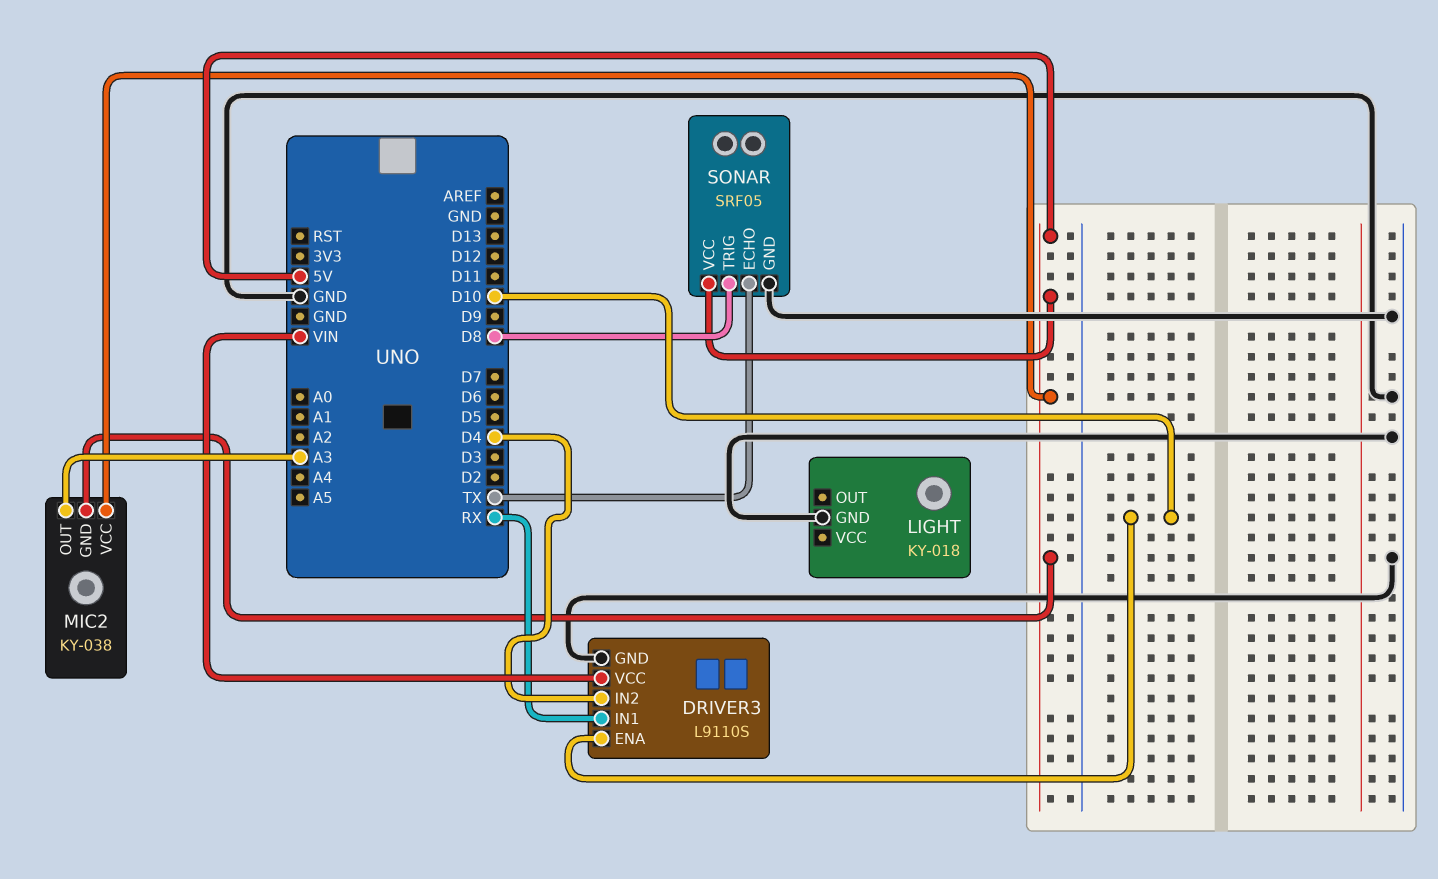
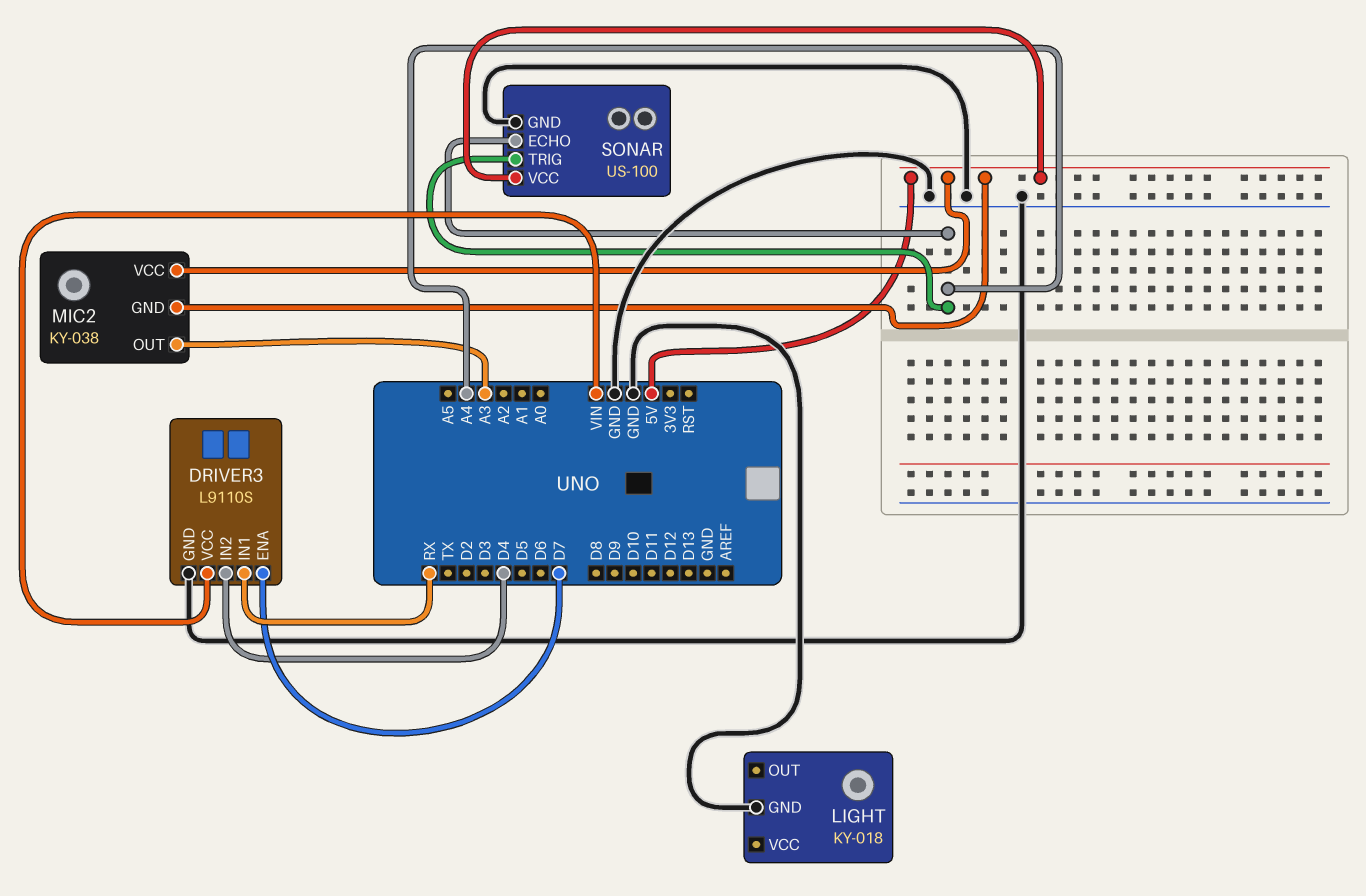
DRIVER3 pin ENA: D10 -> D7
SONAR: SRF05 -> US-100
SONAR pin ECHO: TX -> A4
SONAR pin TRIG: D8 -> A4

